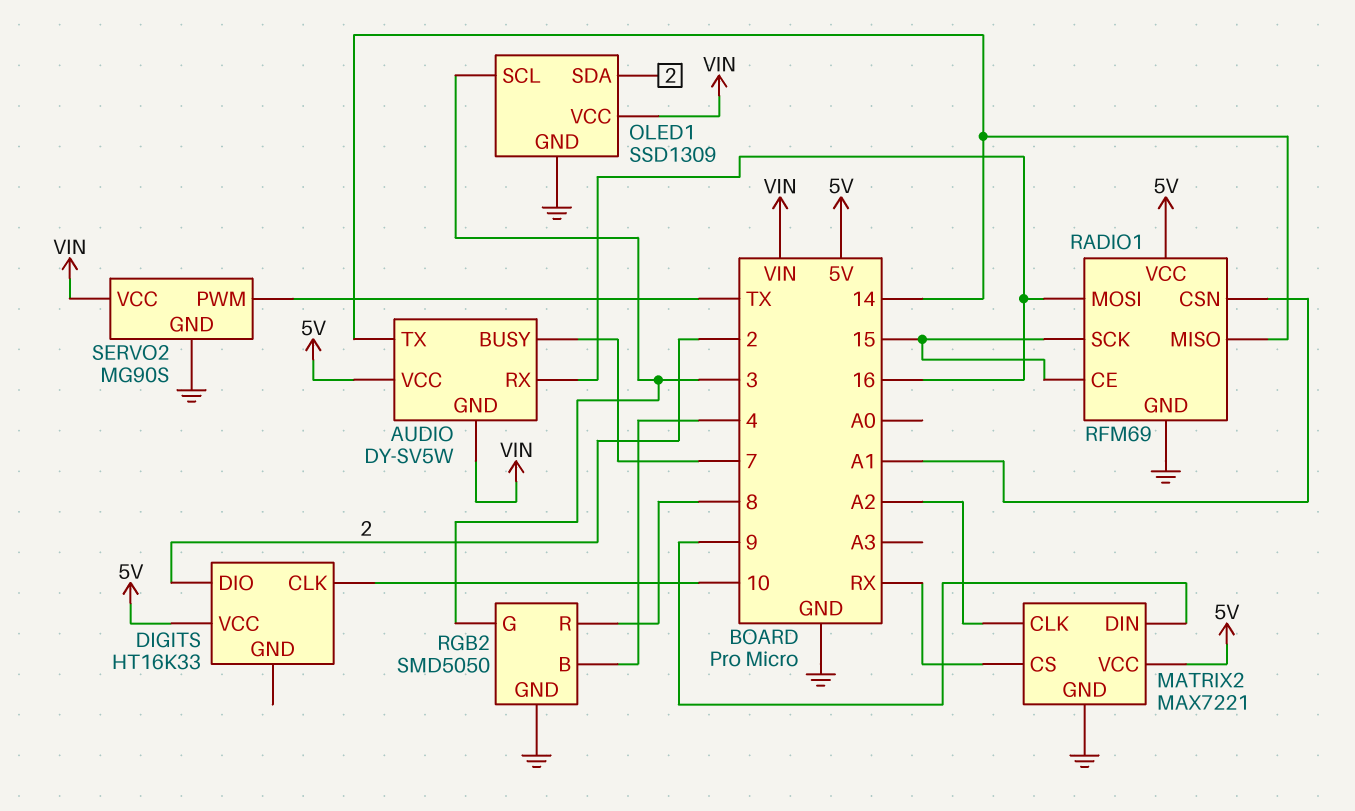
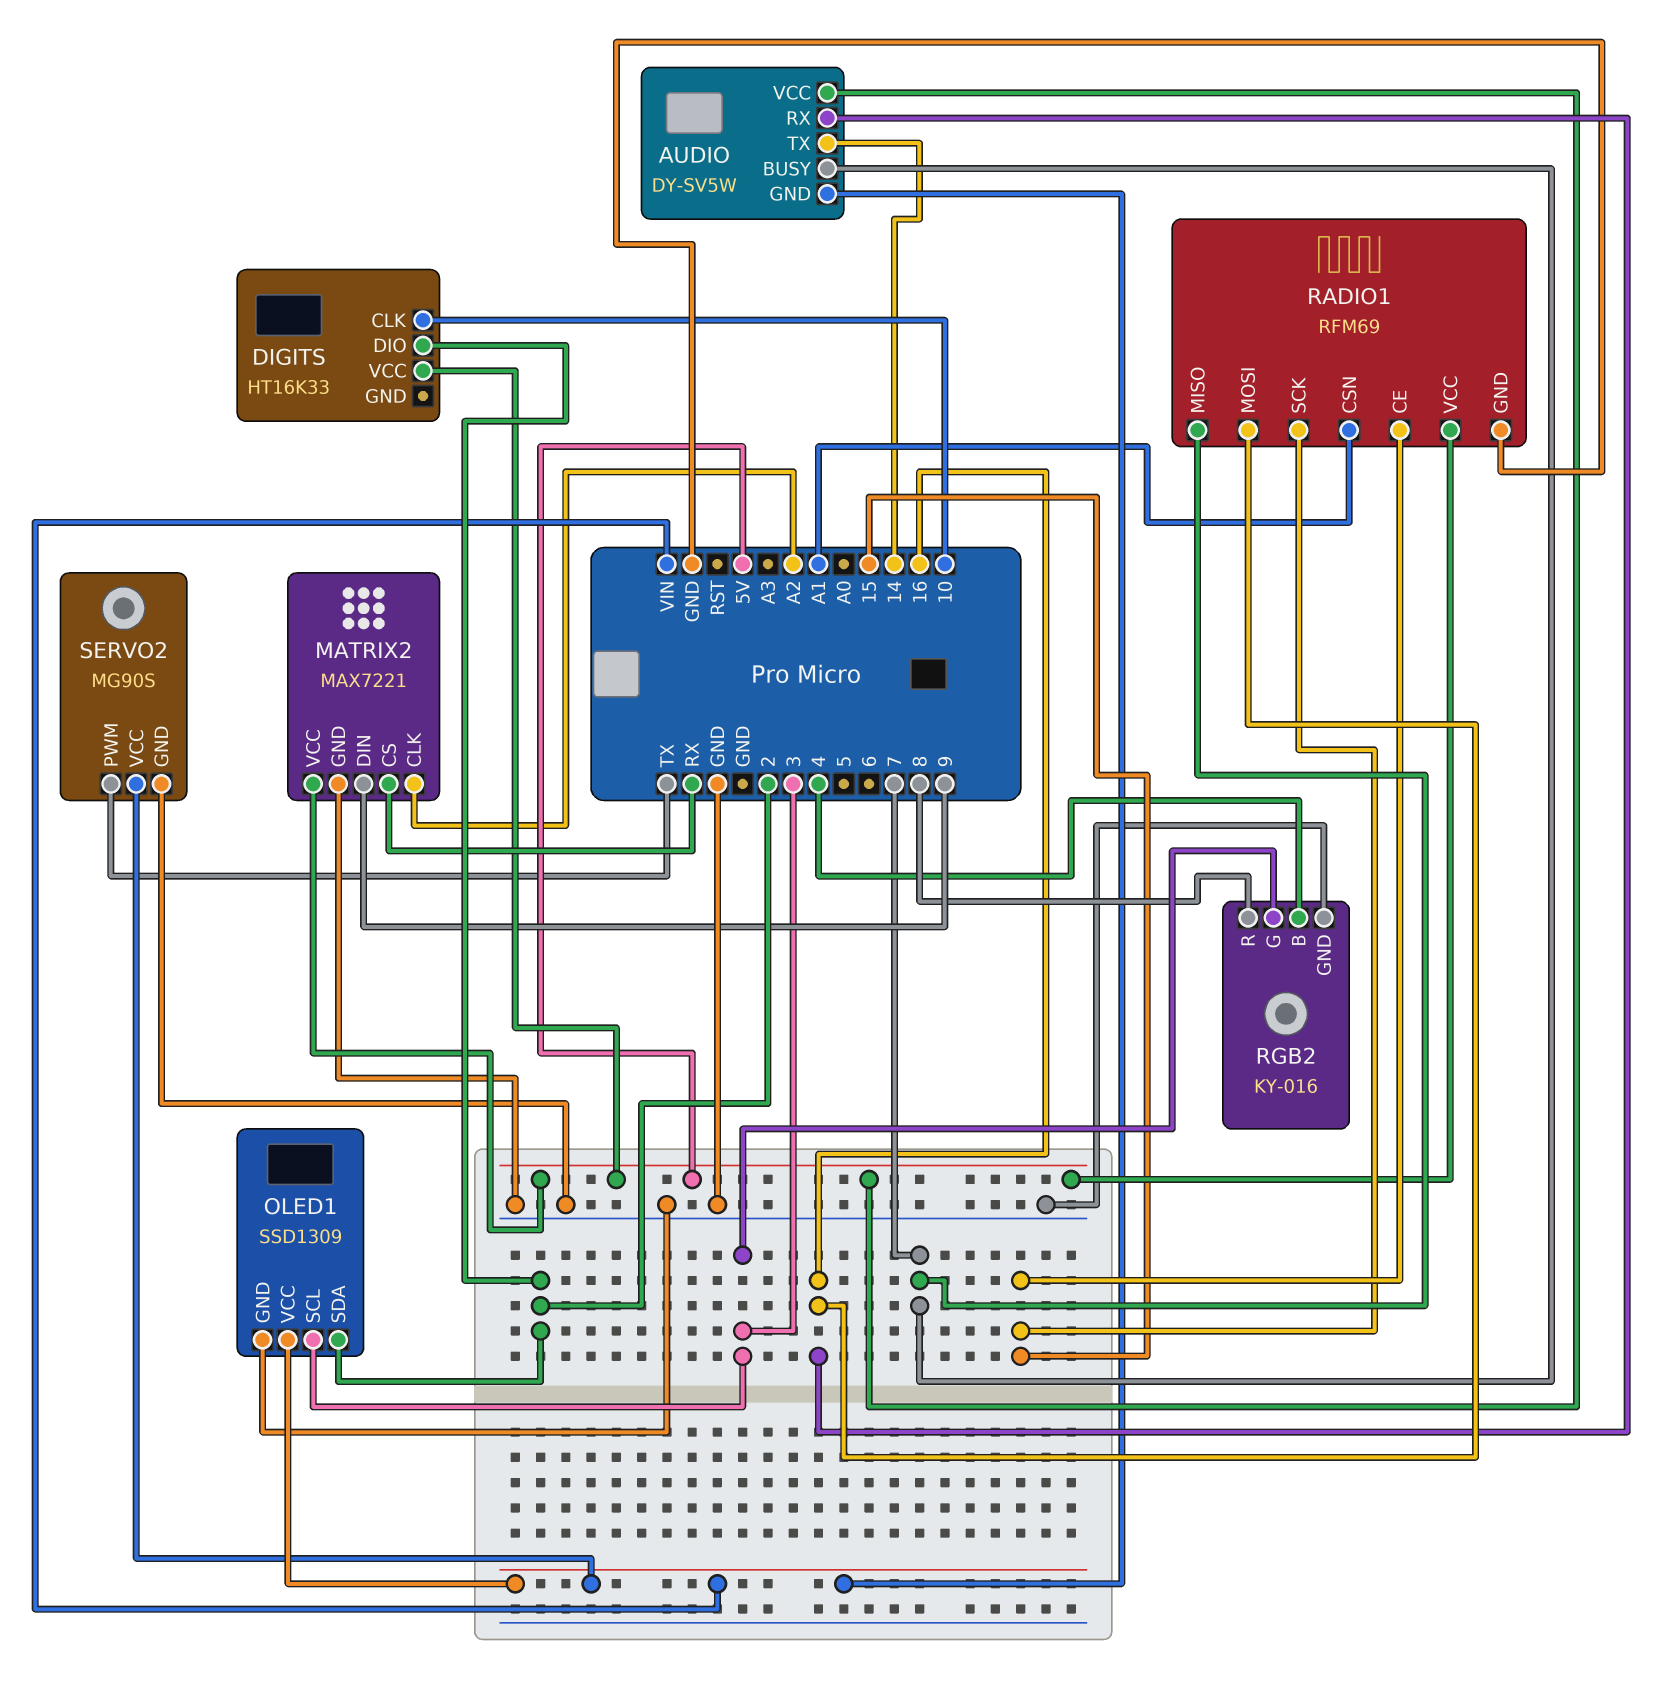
RADIO1 pin MISO: 14 -> 7
RGB2: SMD5050 -> KY-016

